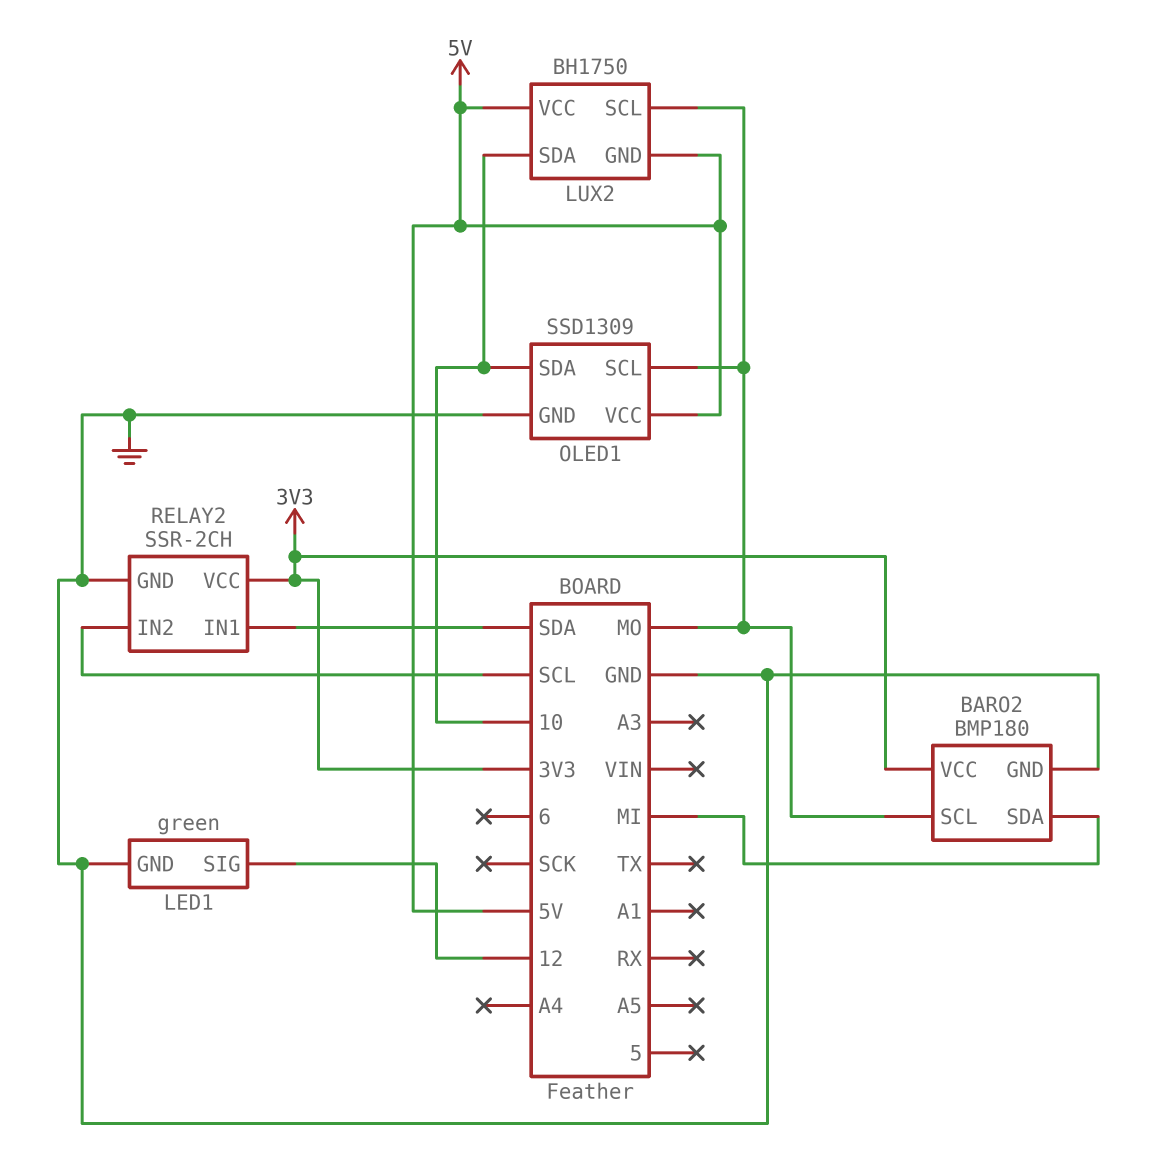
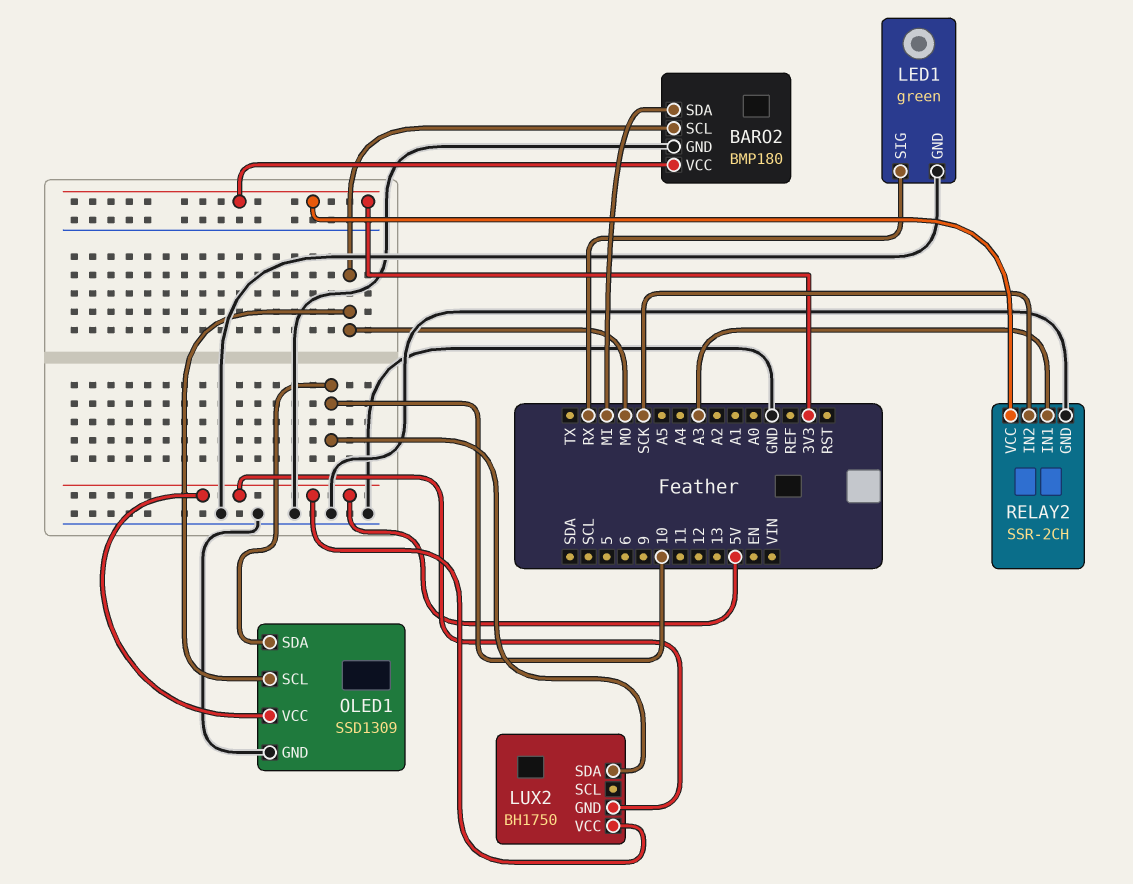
LED1 pin SIG: 12 -> RX
LUX2 pin SCL: MO -> none
RELAY2 pin IN1: SDA -> A3
RELAY2 pin IN2: SCL -> SCK

